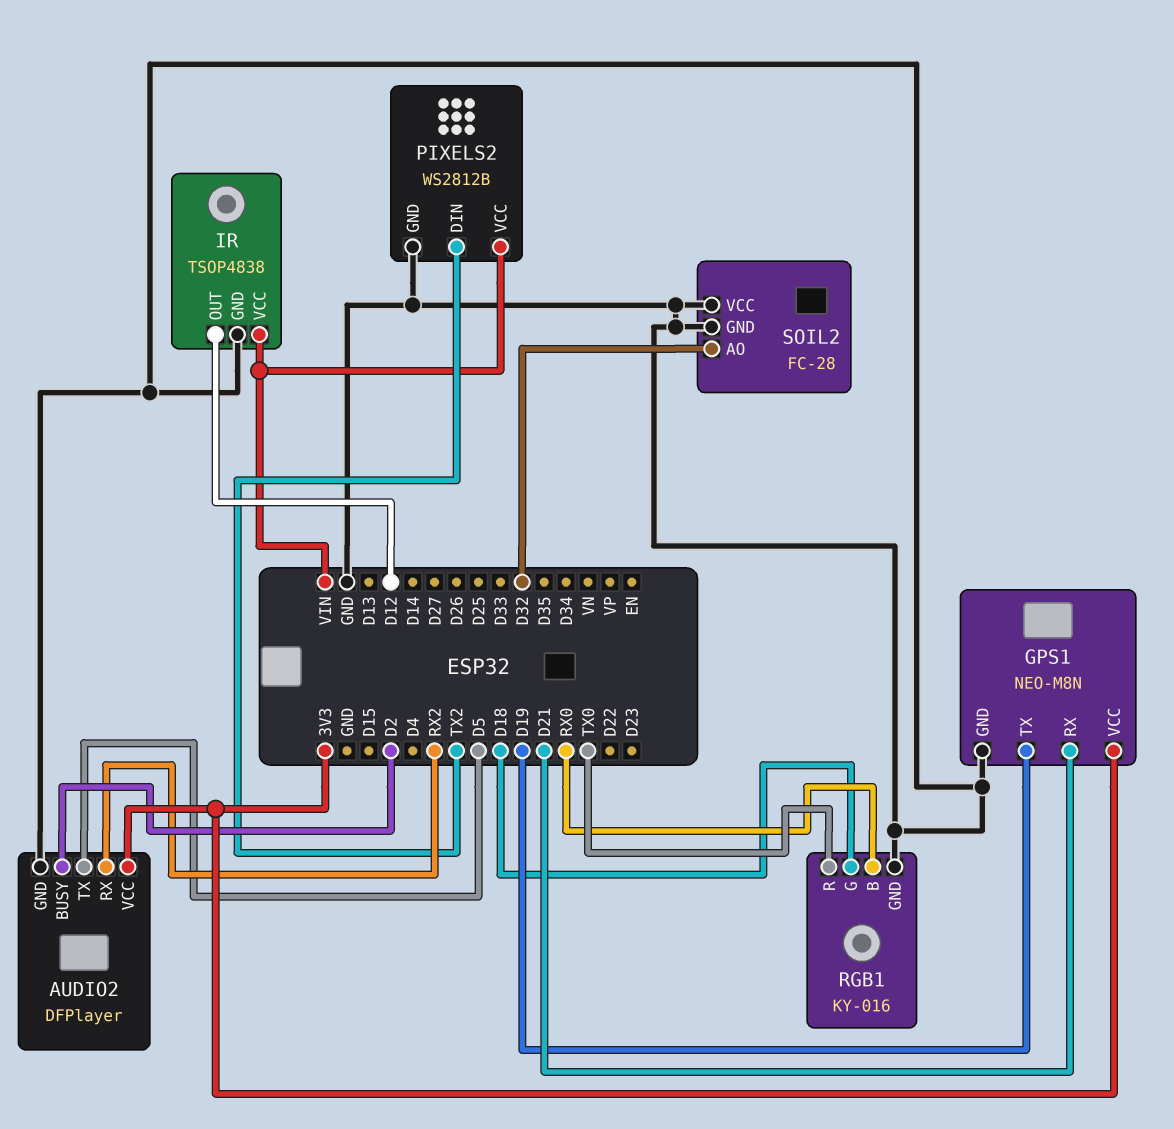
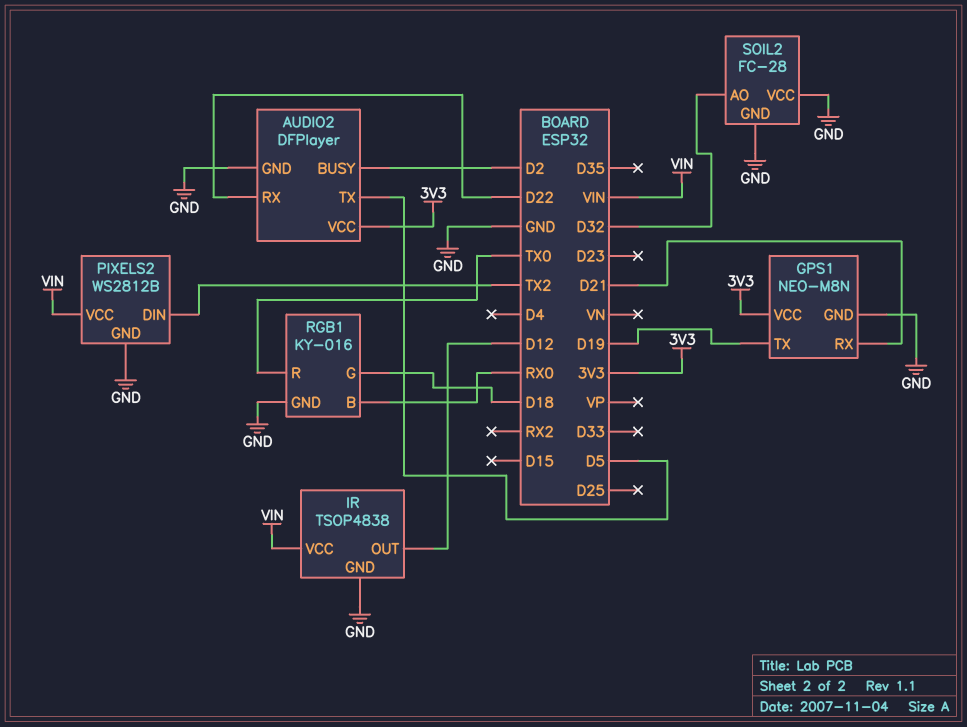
AUDIO2 pin RX: RX2 -> D22

